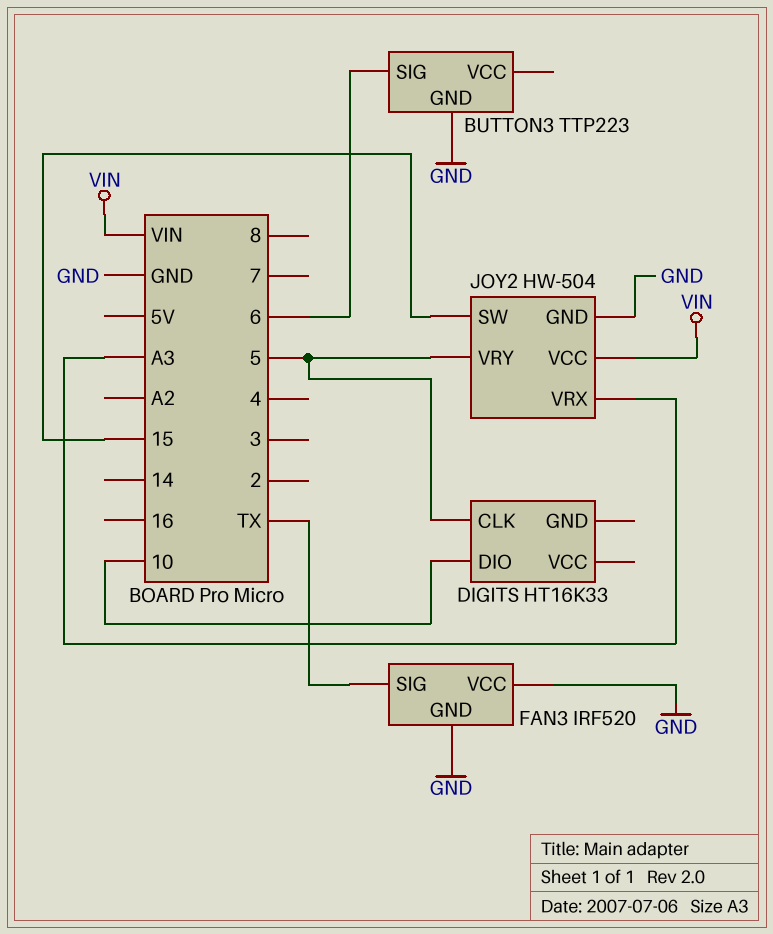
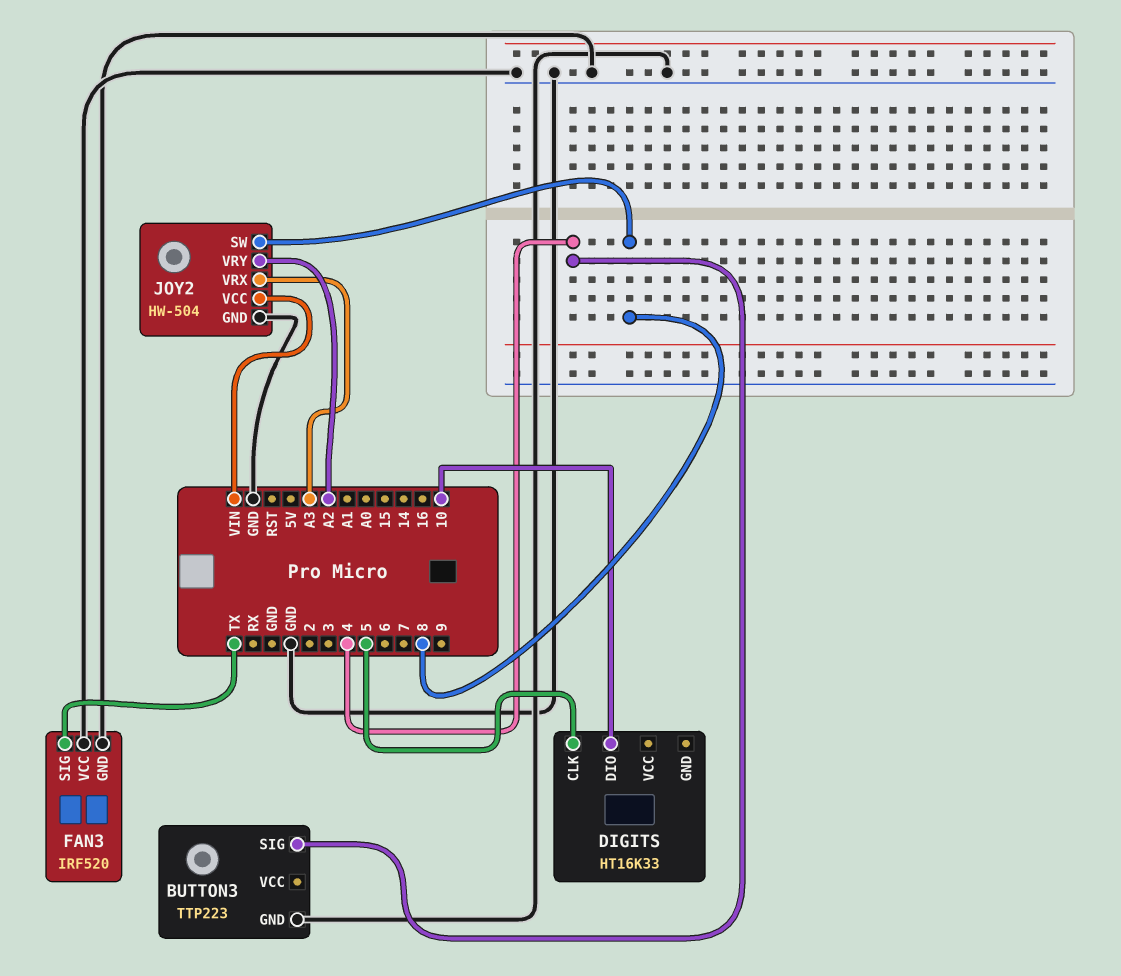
BUTTON3 pin SIG: 6 -> 4
JOY2 pin SW: 15 -> 8
JOY2 pin VRY: 5 -> A2

